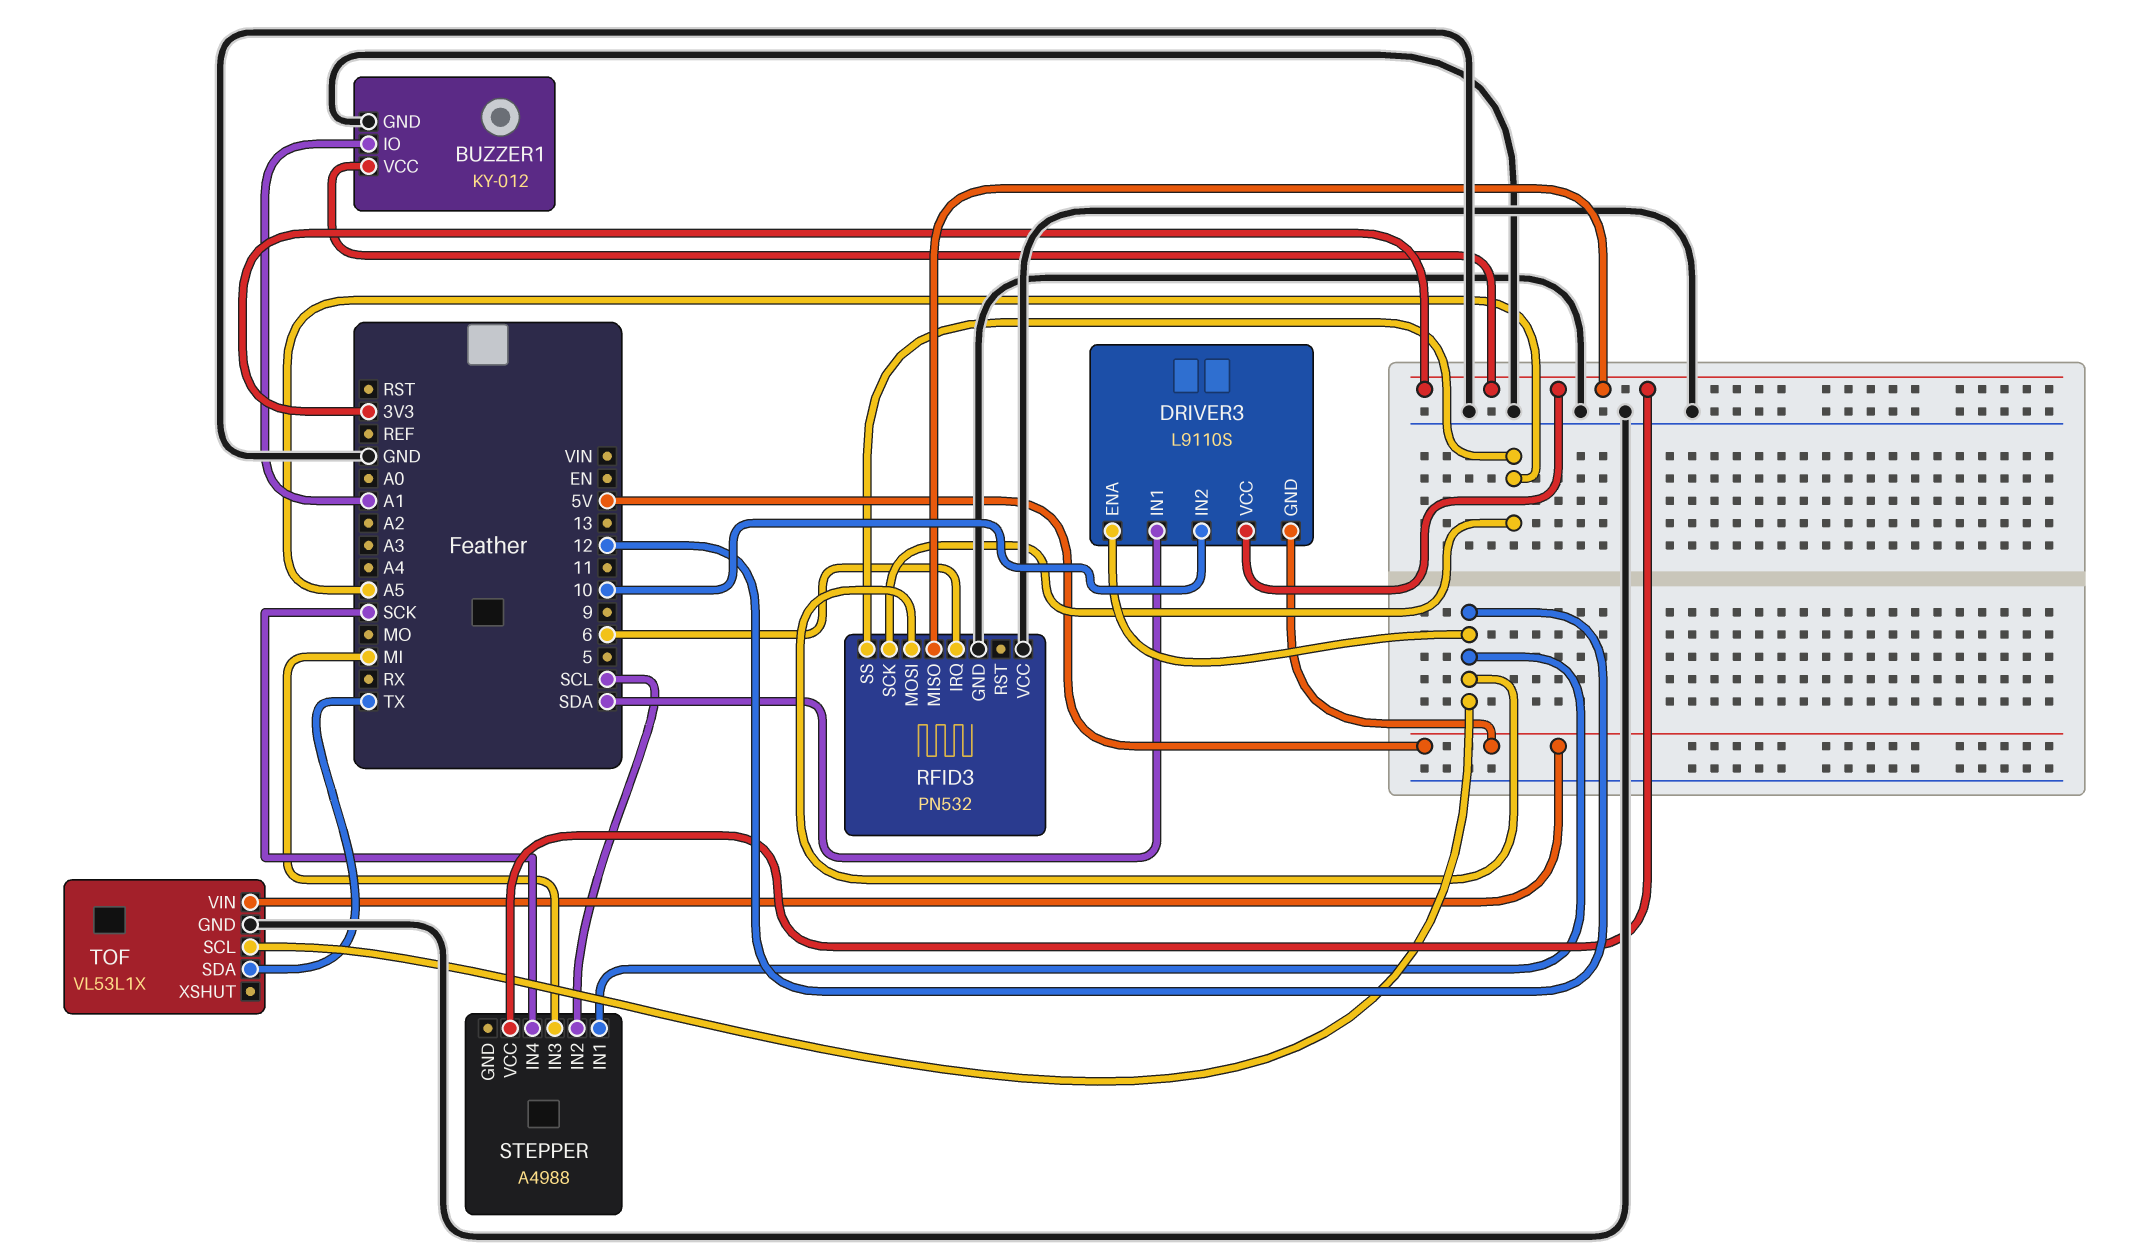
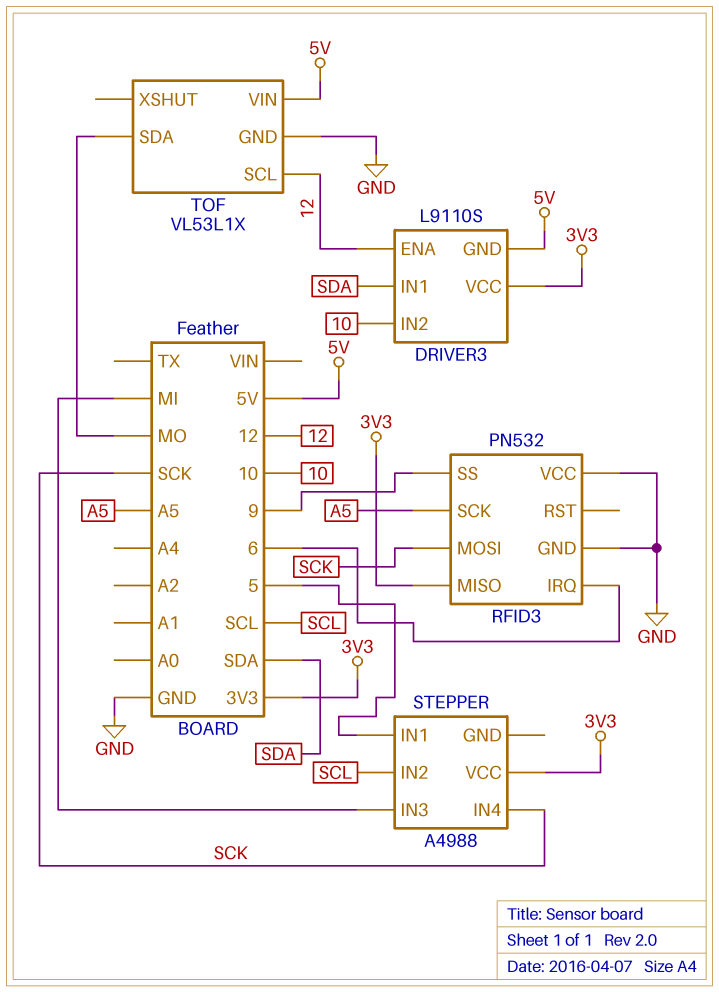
BUZZER1: KY-012 -> none
BUZZER1 pin GND: GND -> none
BUZZER1 pin IO: A1 -> none
BUZZER1 pin VCC: 3V3 -> none
RFID3 pin MOSI: 12 -> SCK
RFID3 pin SS: A5 -> 9
STEPPER pin IN1: 12 -> 5
TOF pin SDA: TX -> MO

